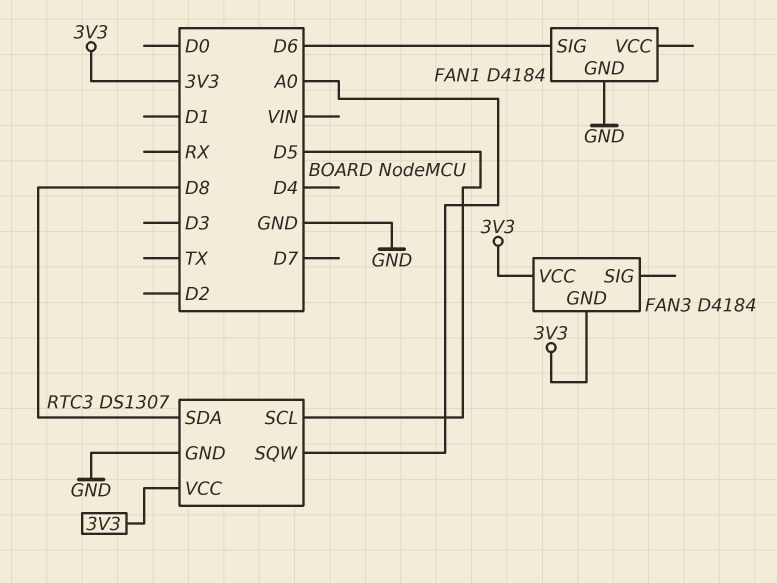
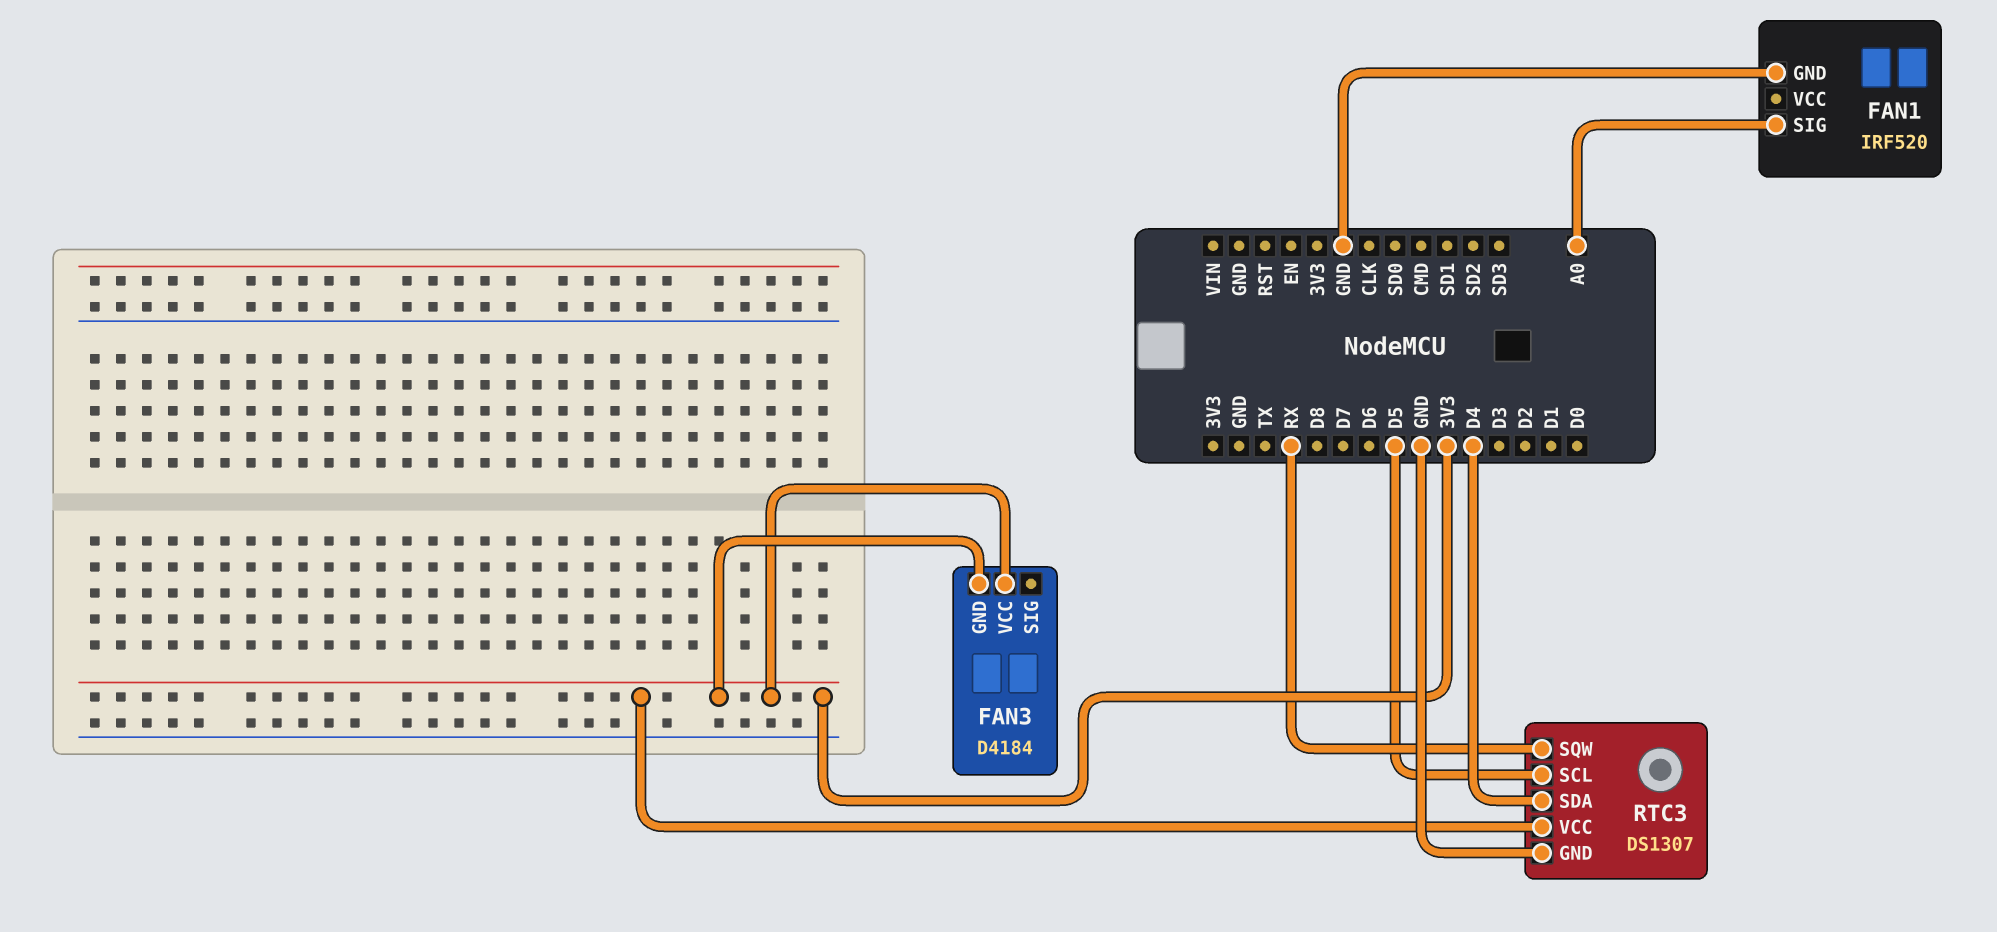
FAN1: D4184 -> IRF520
FAN1 pin SIG: D6 -> A0
RTC3 pin SDA: D8 -> D4
RTC3 pin SQW: A0 -> RX

